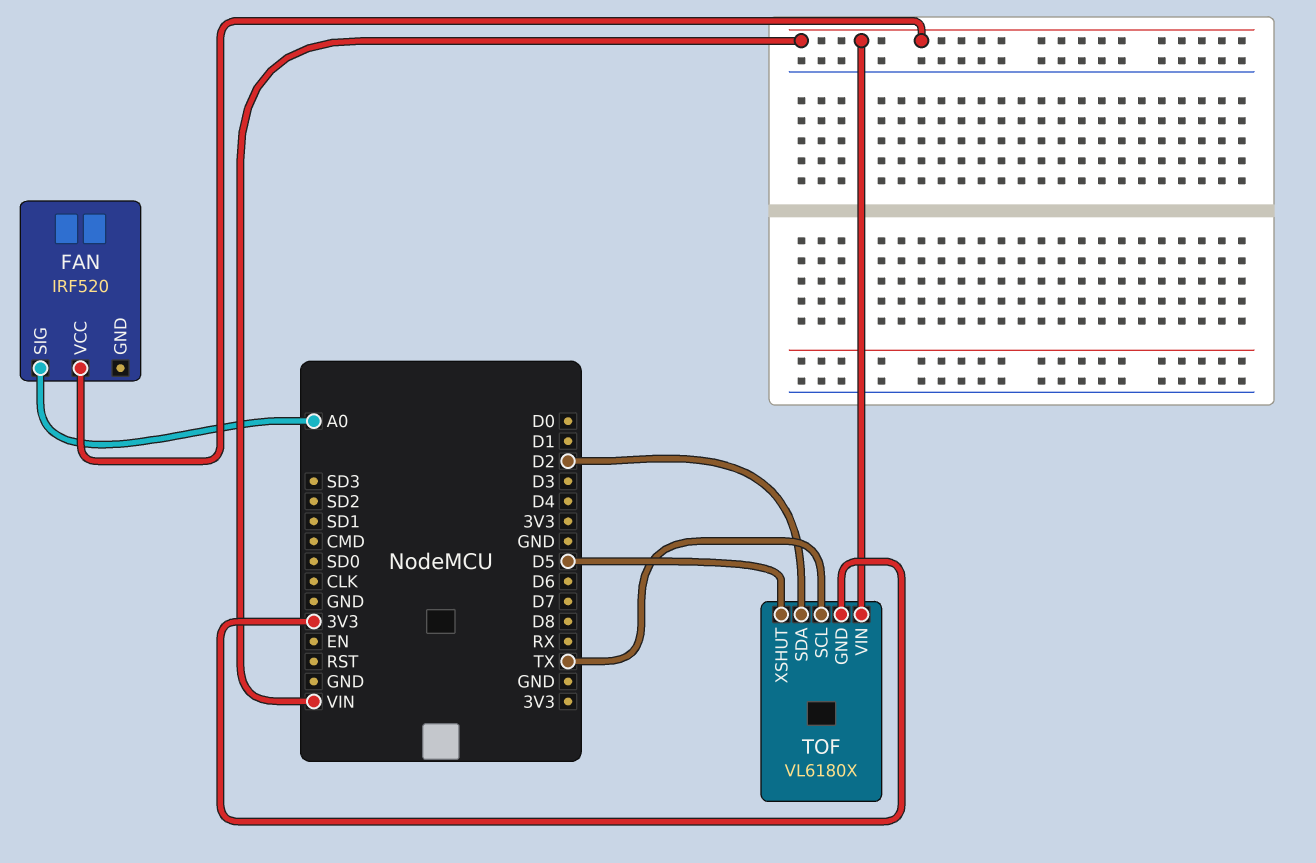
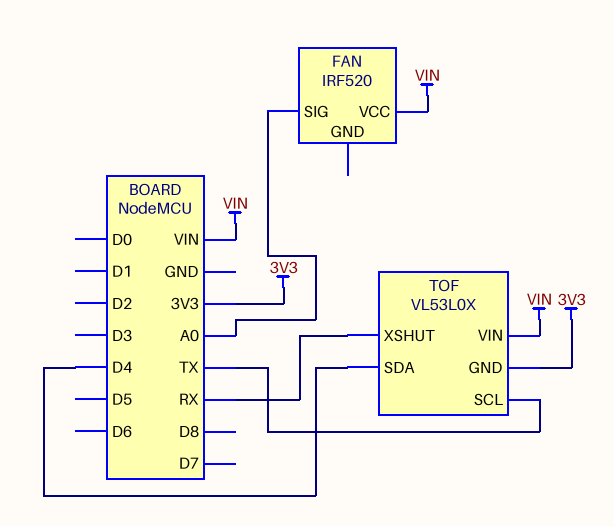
TOF: VL6180X -> VL53L0X
TOF pin SDA: D2 -> D4
TOF pin XSHUT: D5 -> RX

